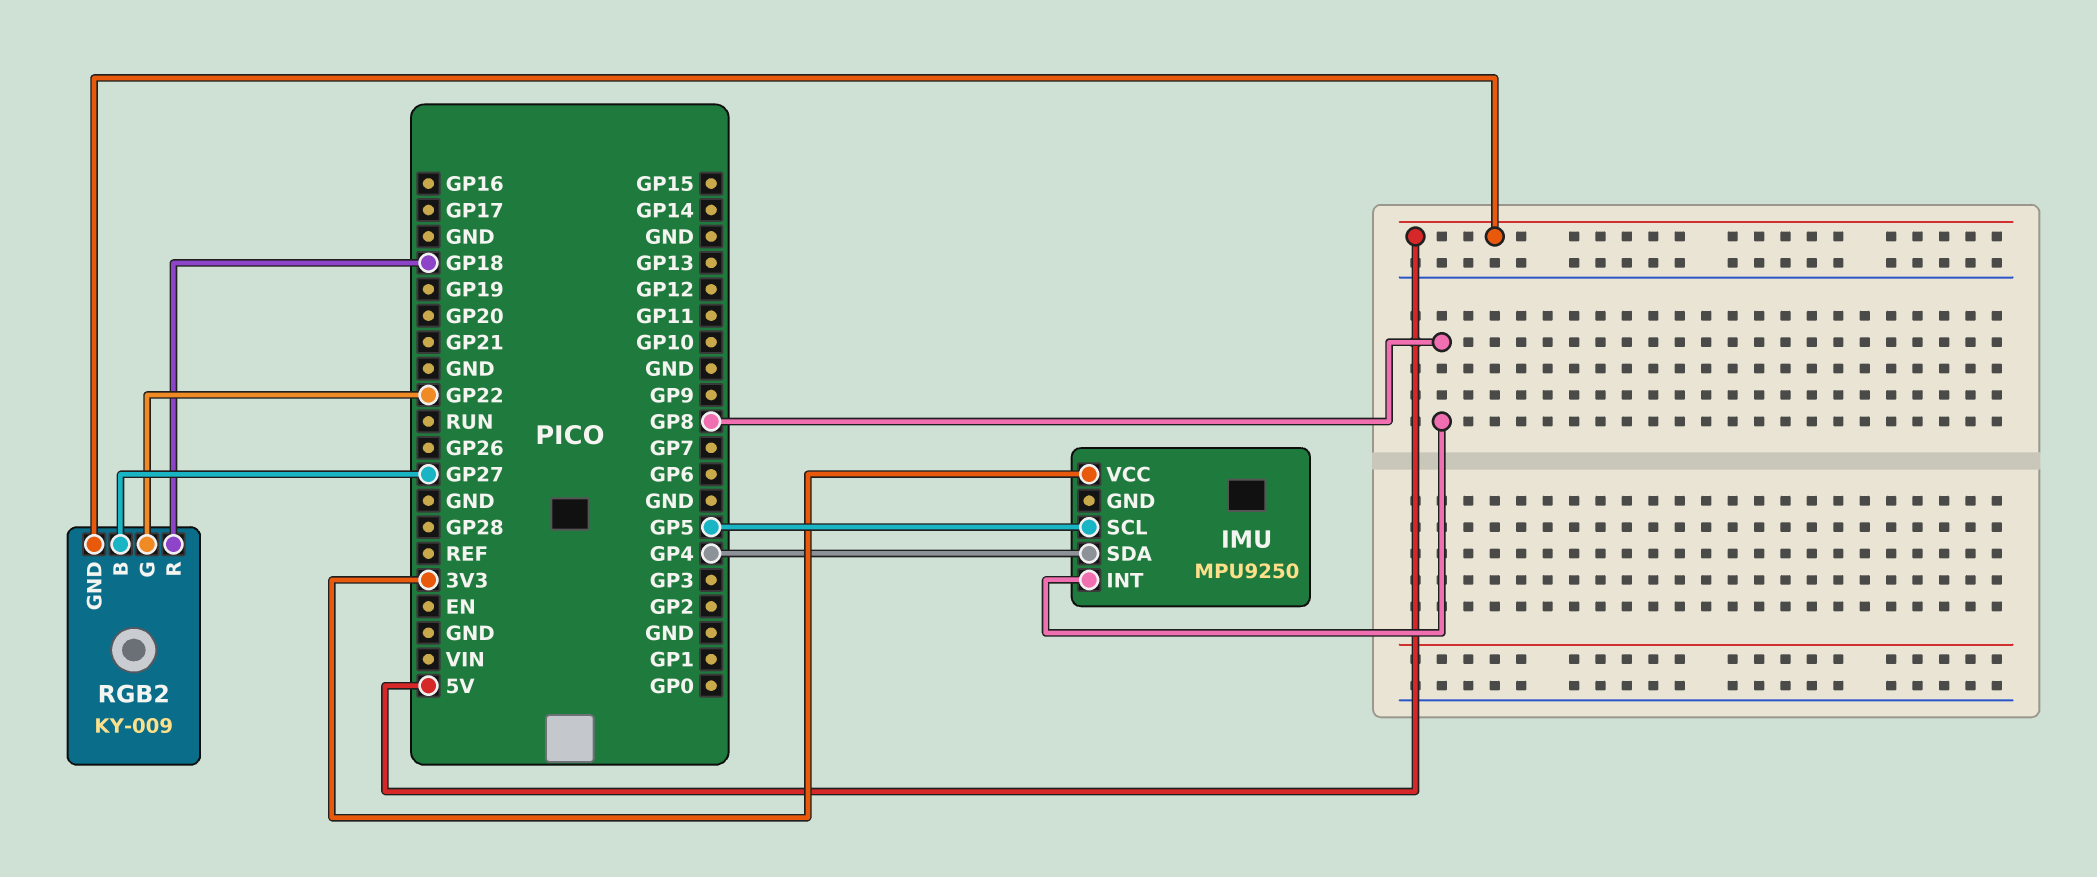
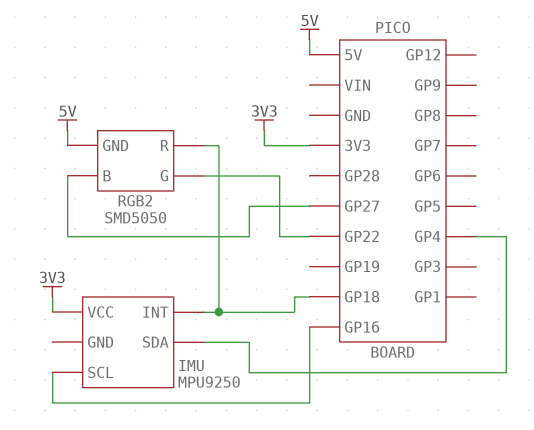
IMU pin INT: GP8 -> GP18
IMU pin SCL: GP5 -> GP16
RGB2: KY-009 -> SMD5050

